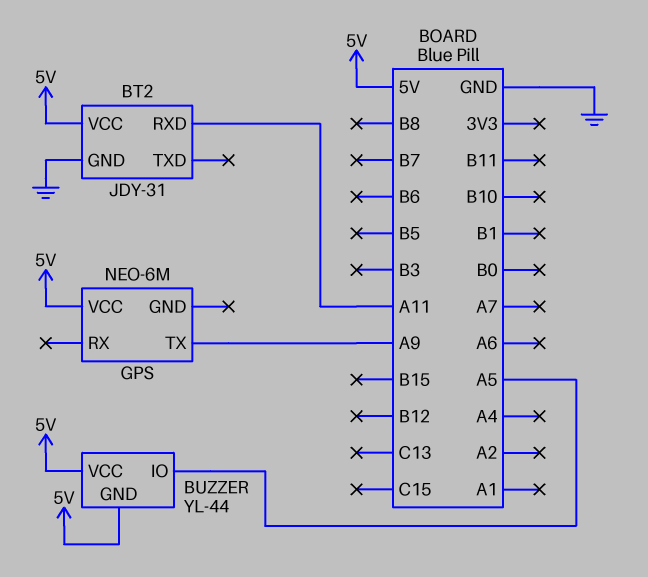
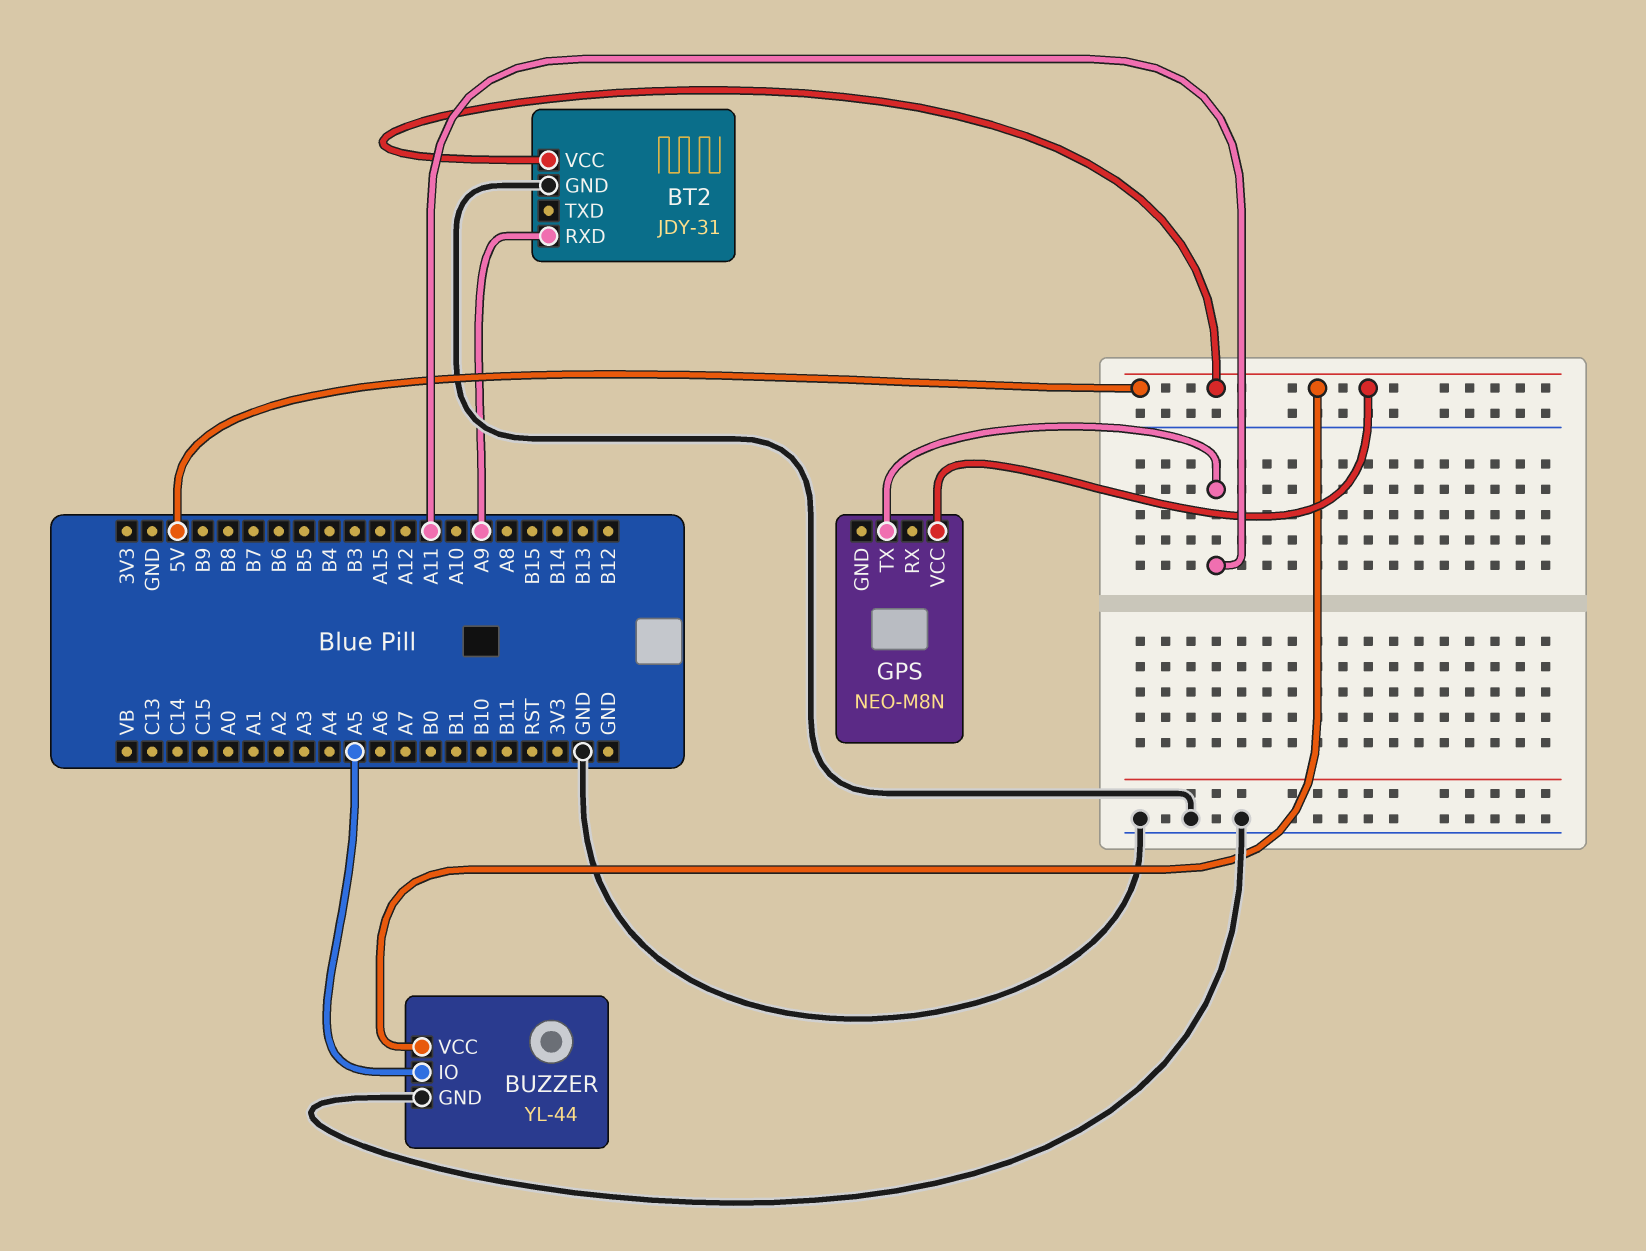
BT2 pin RXD: A11 -> A9
BUZZER pin GND: 5V -> GND
GPS: NEO-6M -> NEO-M8N
GPS pin TX: A9 -> A11

